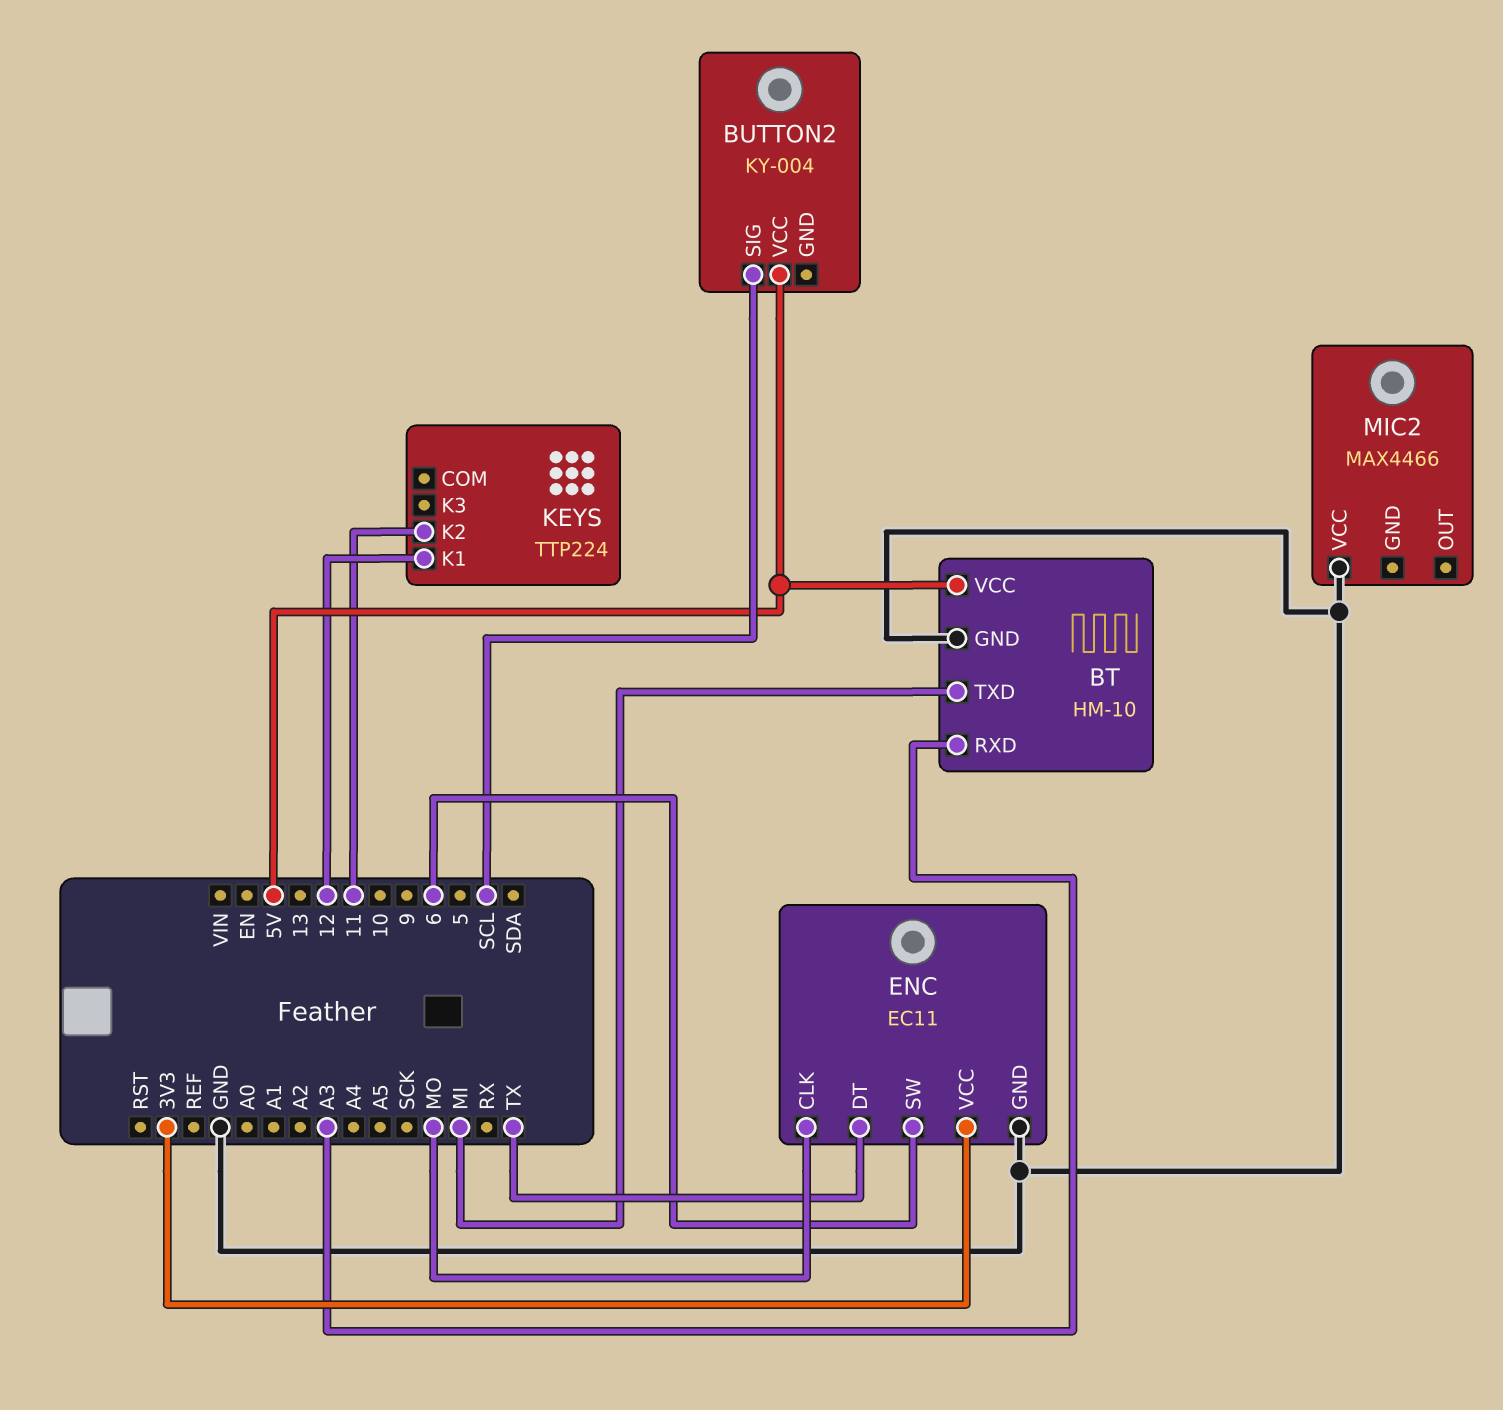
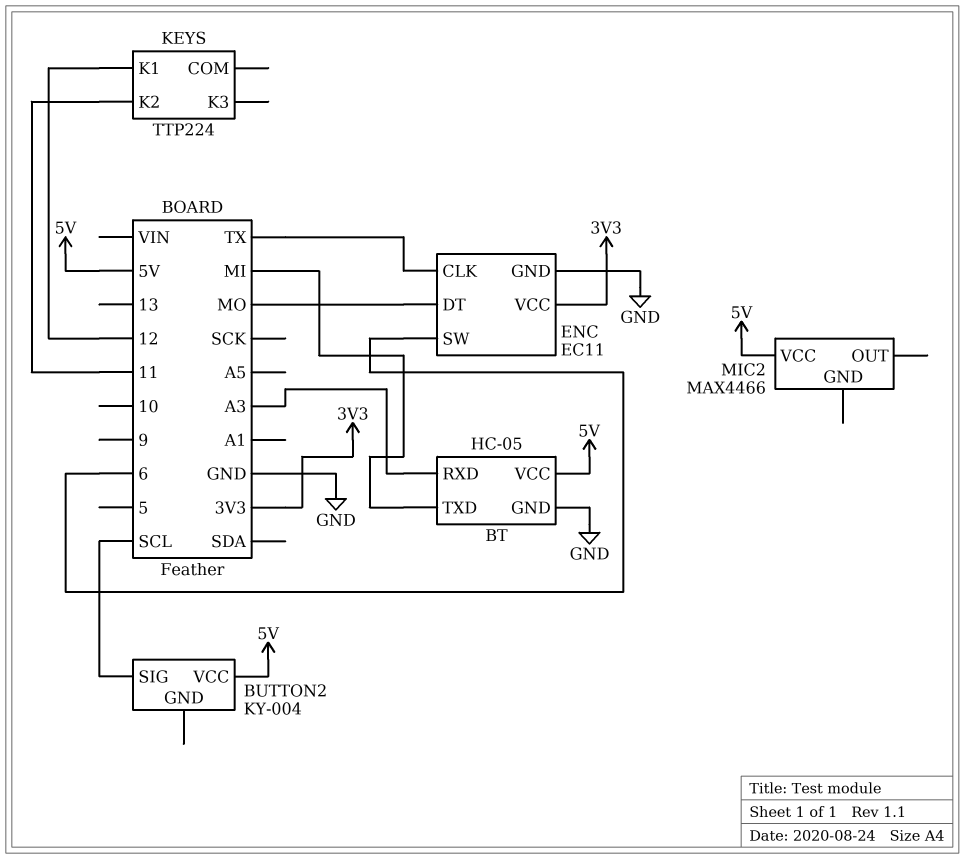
BT: HM-10 -> HC-05
ENC pin CLK: MO -> TX
ENC pin DT: TX -> MO
MIC2 pin VCC: GND -> 5V

